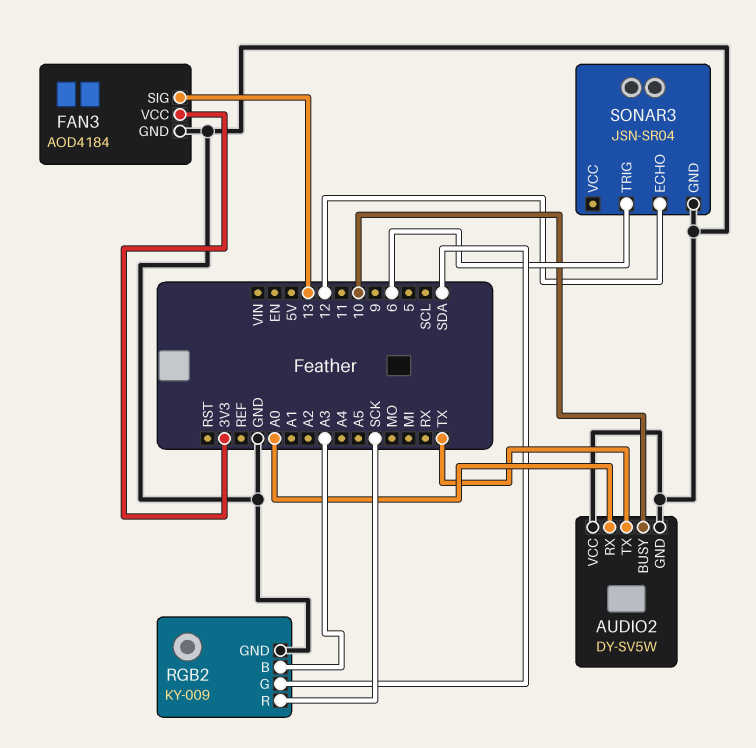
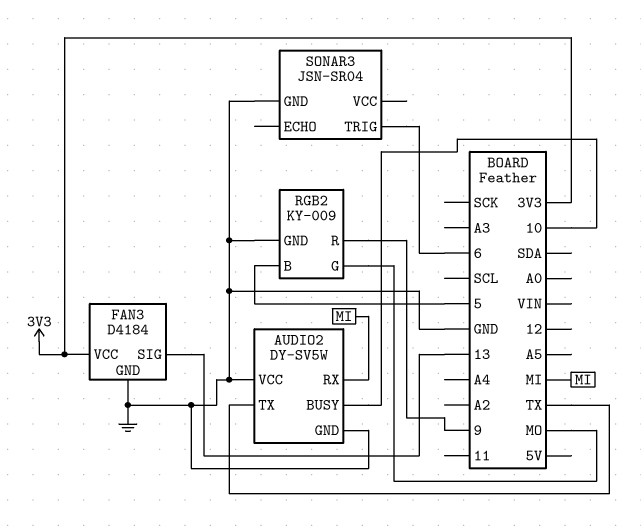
AUDIO2 pin RX: A0 -> MI
FAN3: AOD4184 -> D4184
RGB2 pin B: A3 -> 5
RGB2 pin G: SDA -> MO
RGB2 pin R: SCK -> 9
SONAR3 pin ECHO: 12 -> none

